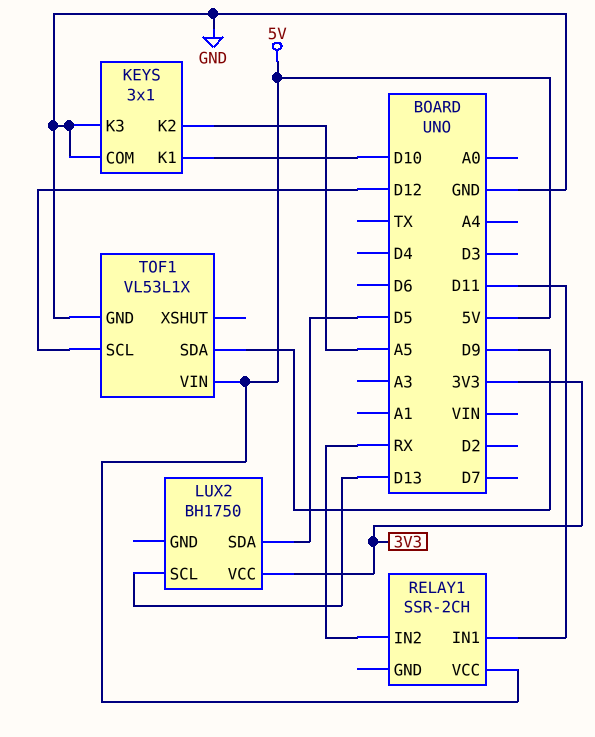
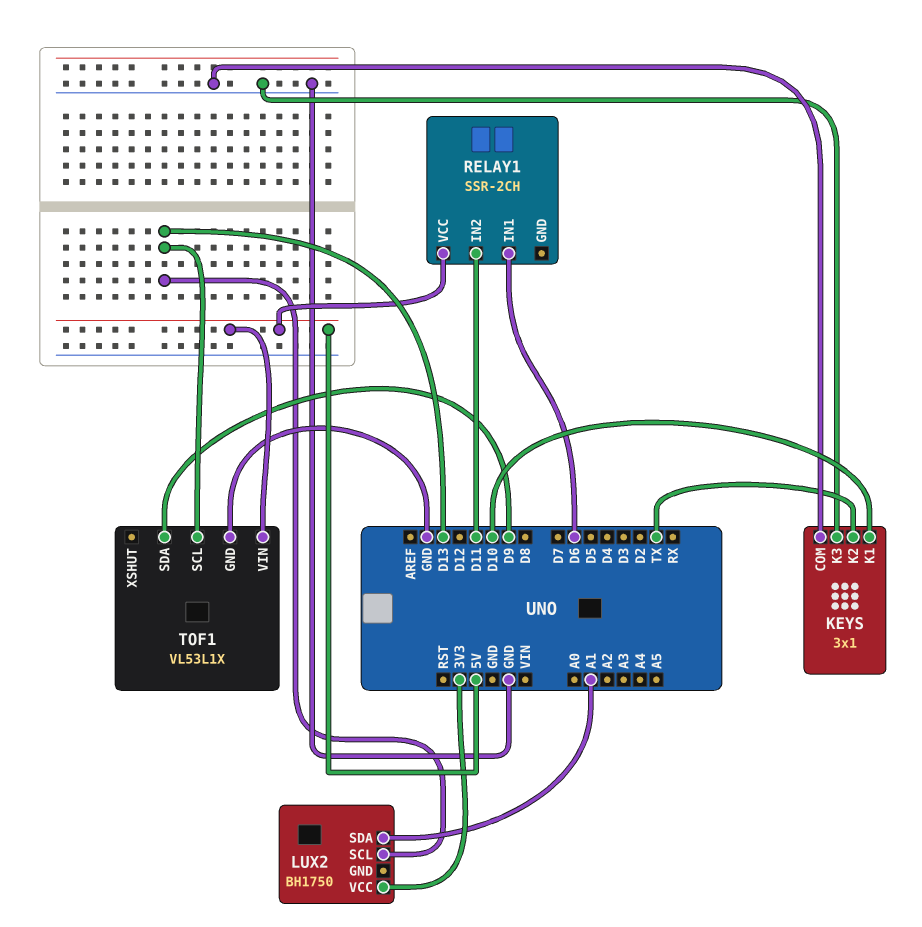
KEYS pin K2: A5 -> TX
LUX2 pin SDA: D5 -> A1
RELAY1 pin IN1: D11 -> D6
RELAY1 pin IN2: RX -> D11
TOF1 pin SCL: D12 -> D13

